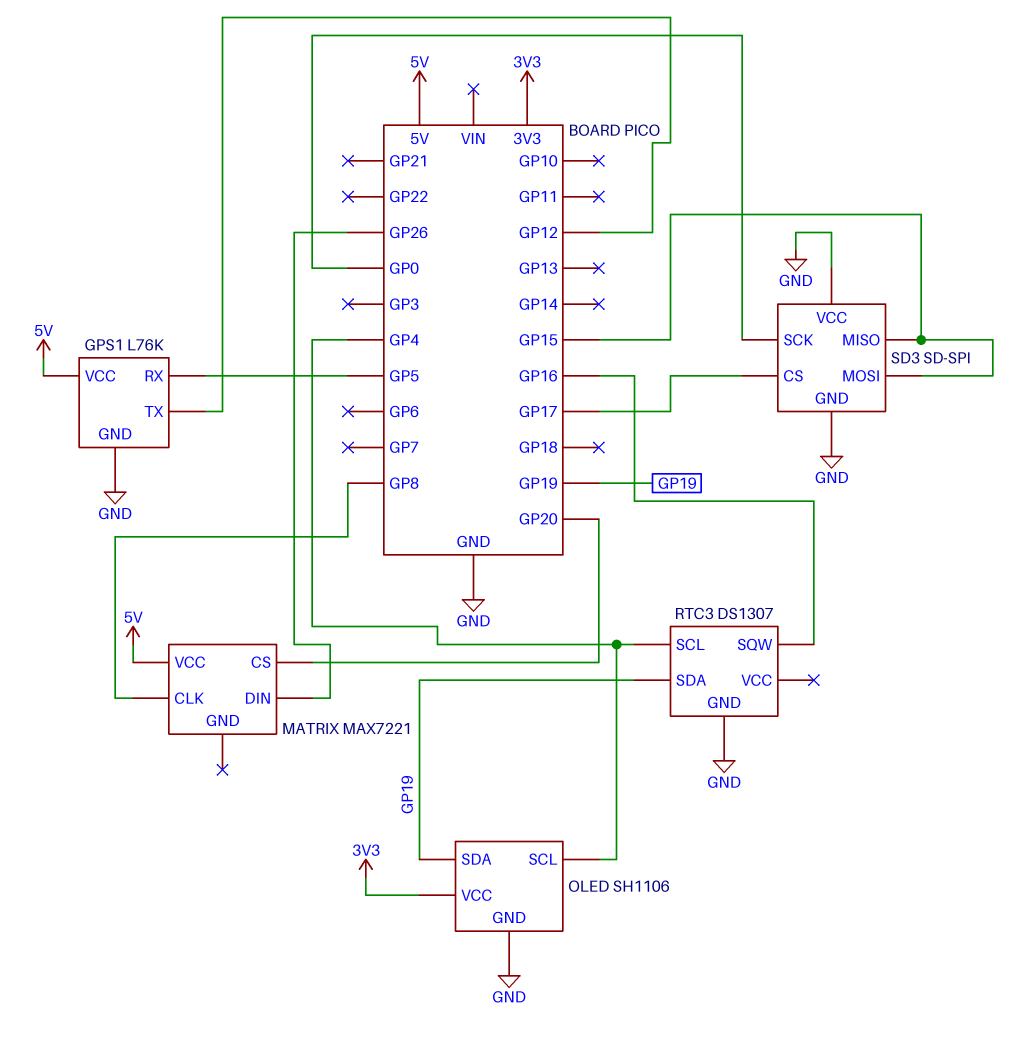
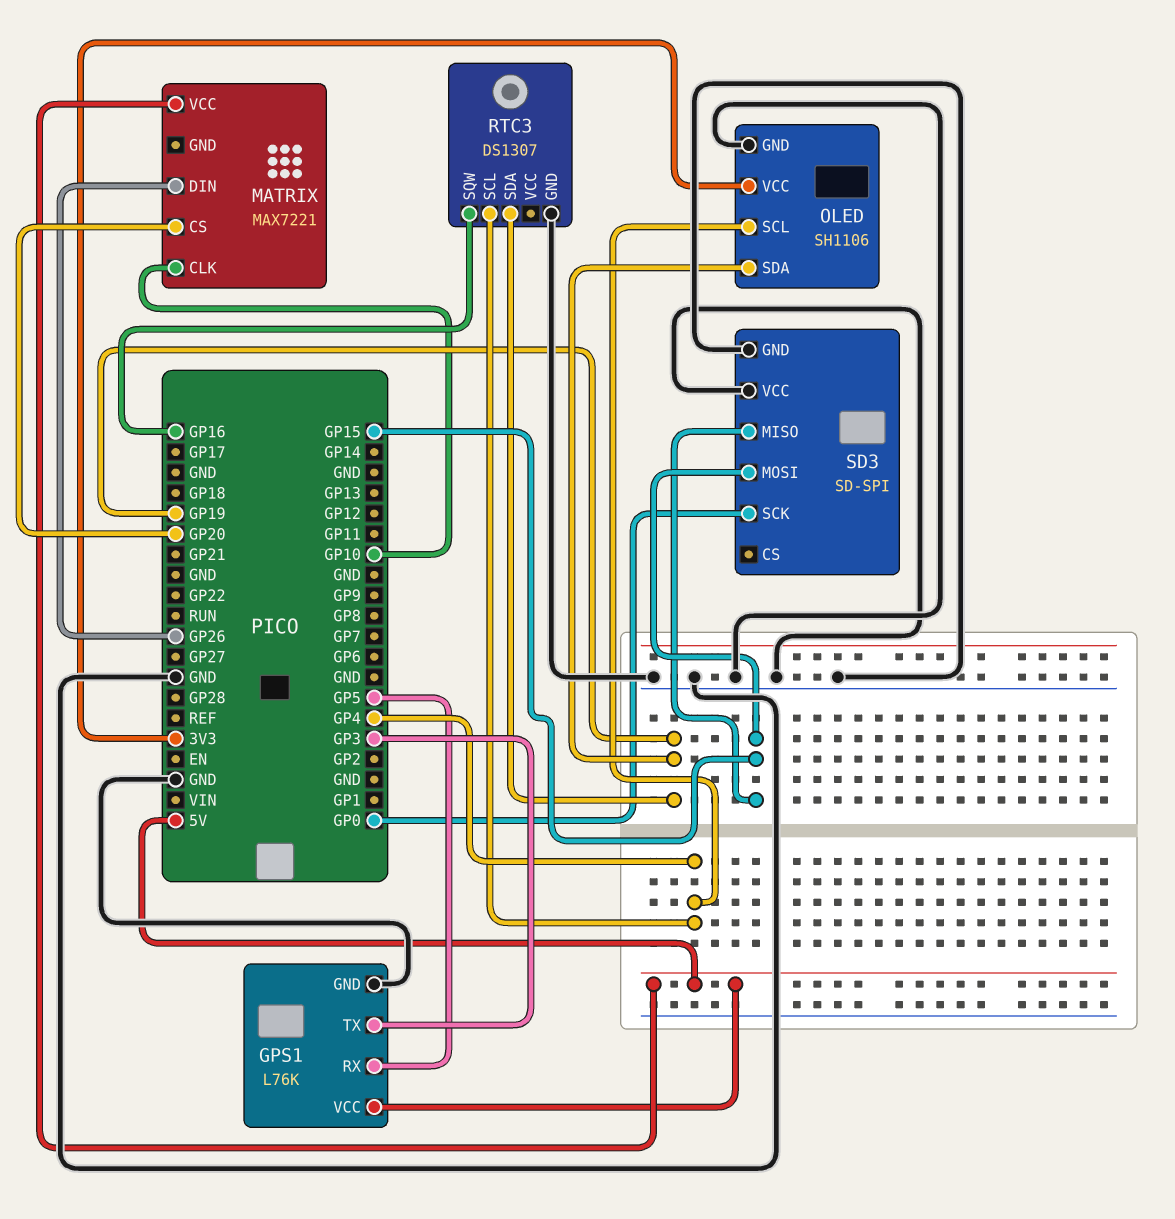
GPS1 pin TX: GP12 -> GP3
MATRIX pin CLK: GP8 -> GP10
SD3 pin CS: GP17 -> none

